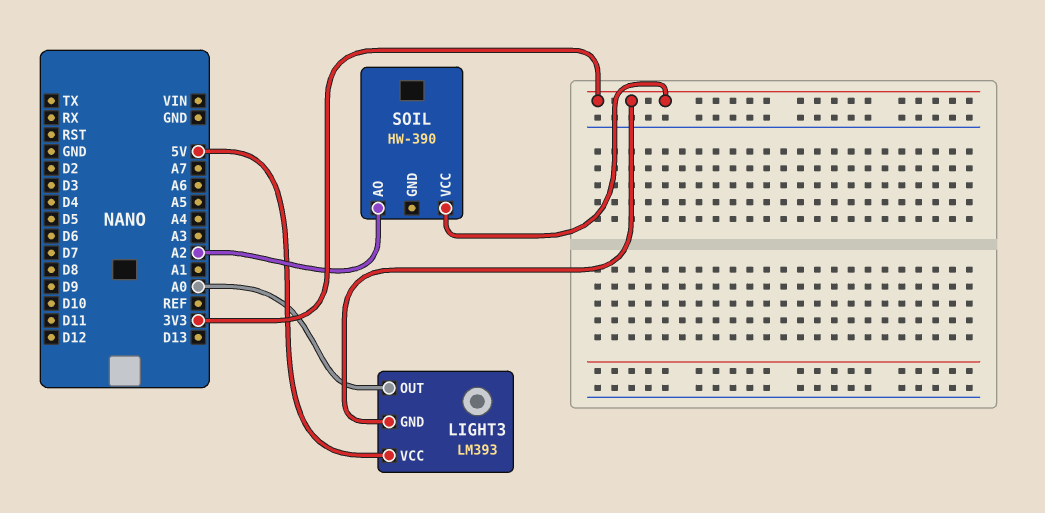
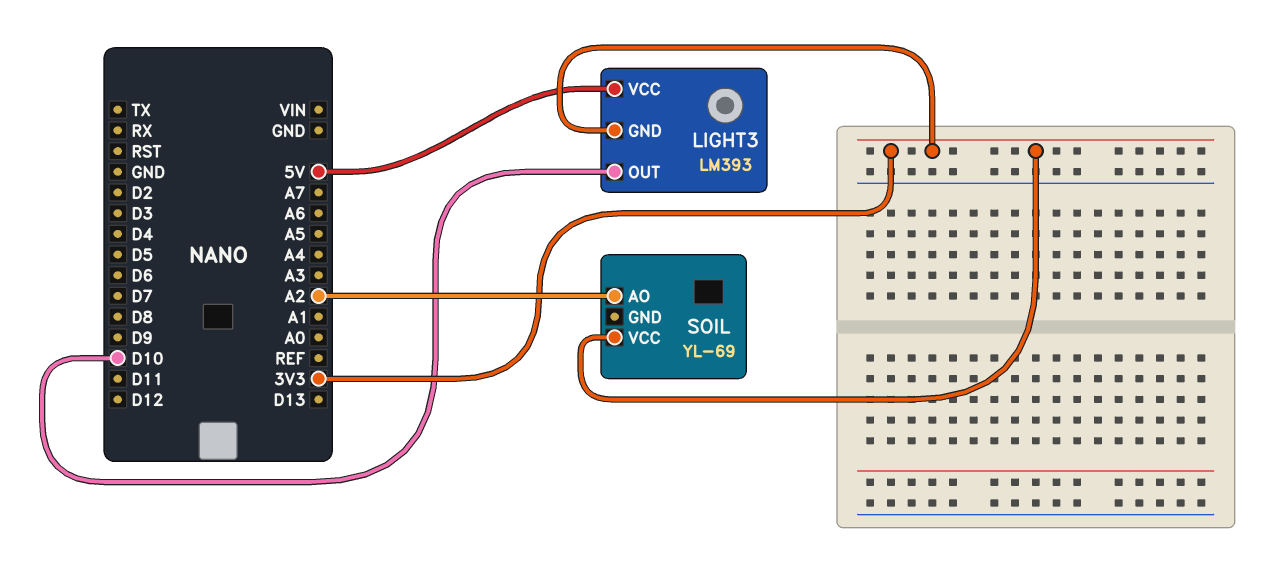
LIGHT3 pin OUT: A0 -> D10
SOIL: HW-390 -> YL-69

